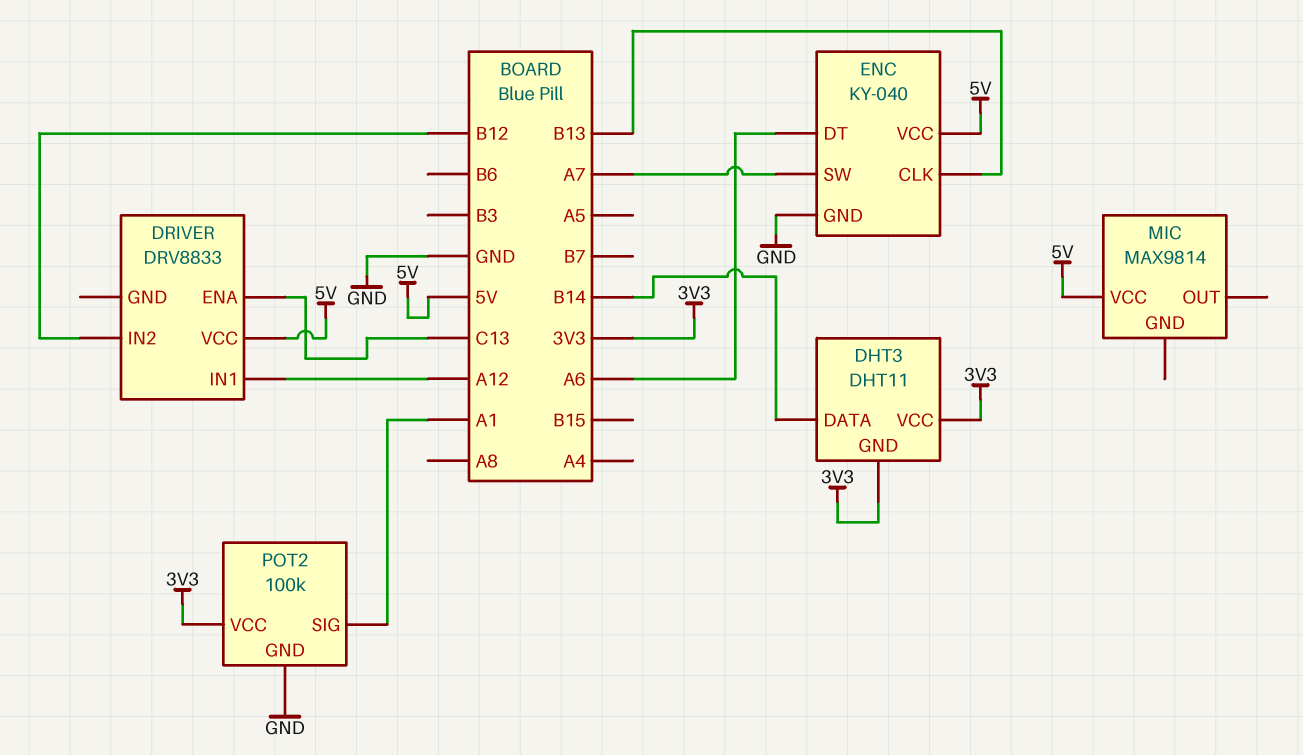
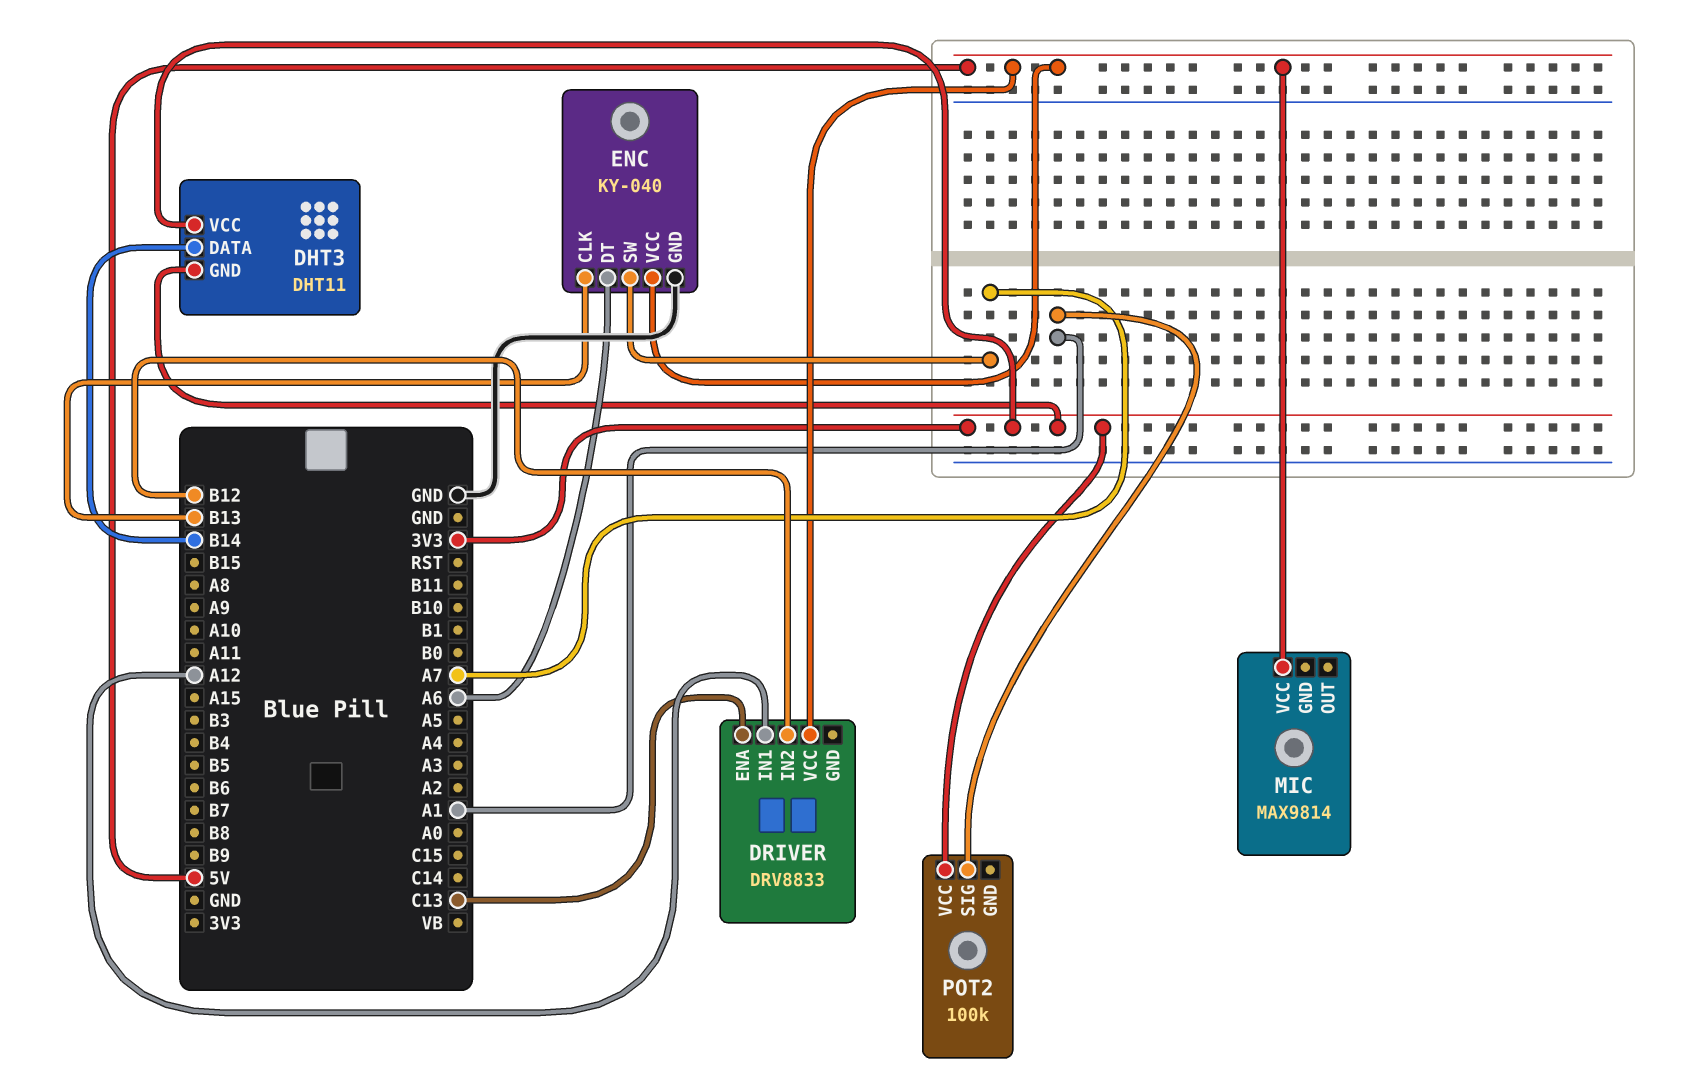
POT2 pin GND: GND -> none

